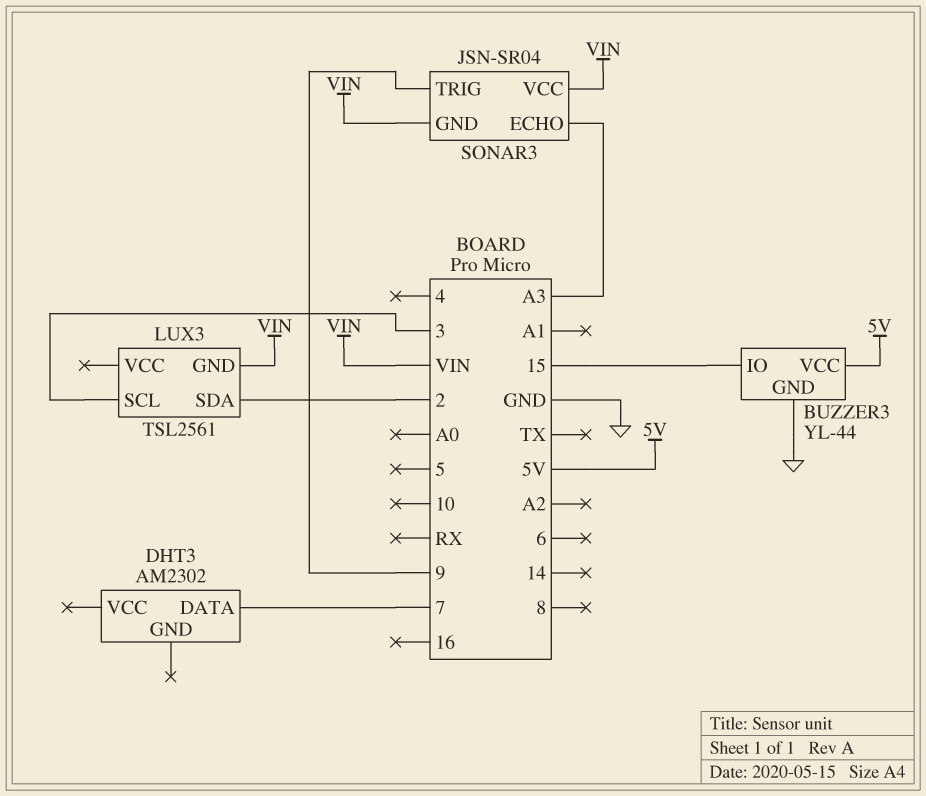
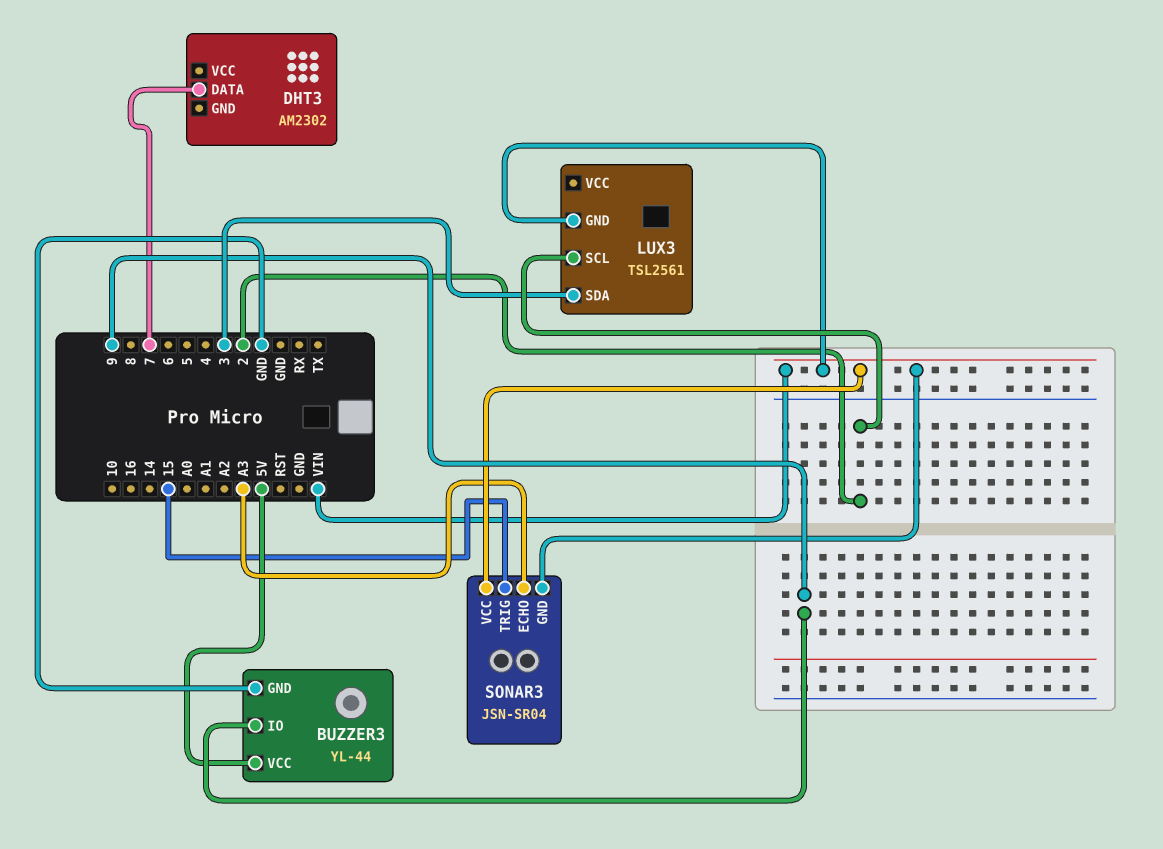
BUZZER3 pin IO: 15 -> 9
LUX3 pin SCL: 3 -> 2
LUX3 pin SDA: 2 -> 3
SONAR3 pin TRIG: 9 -> 15

